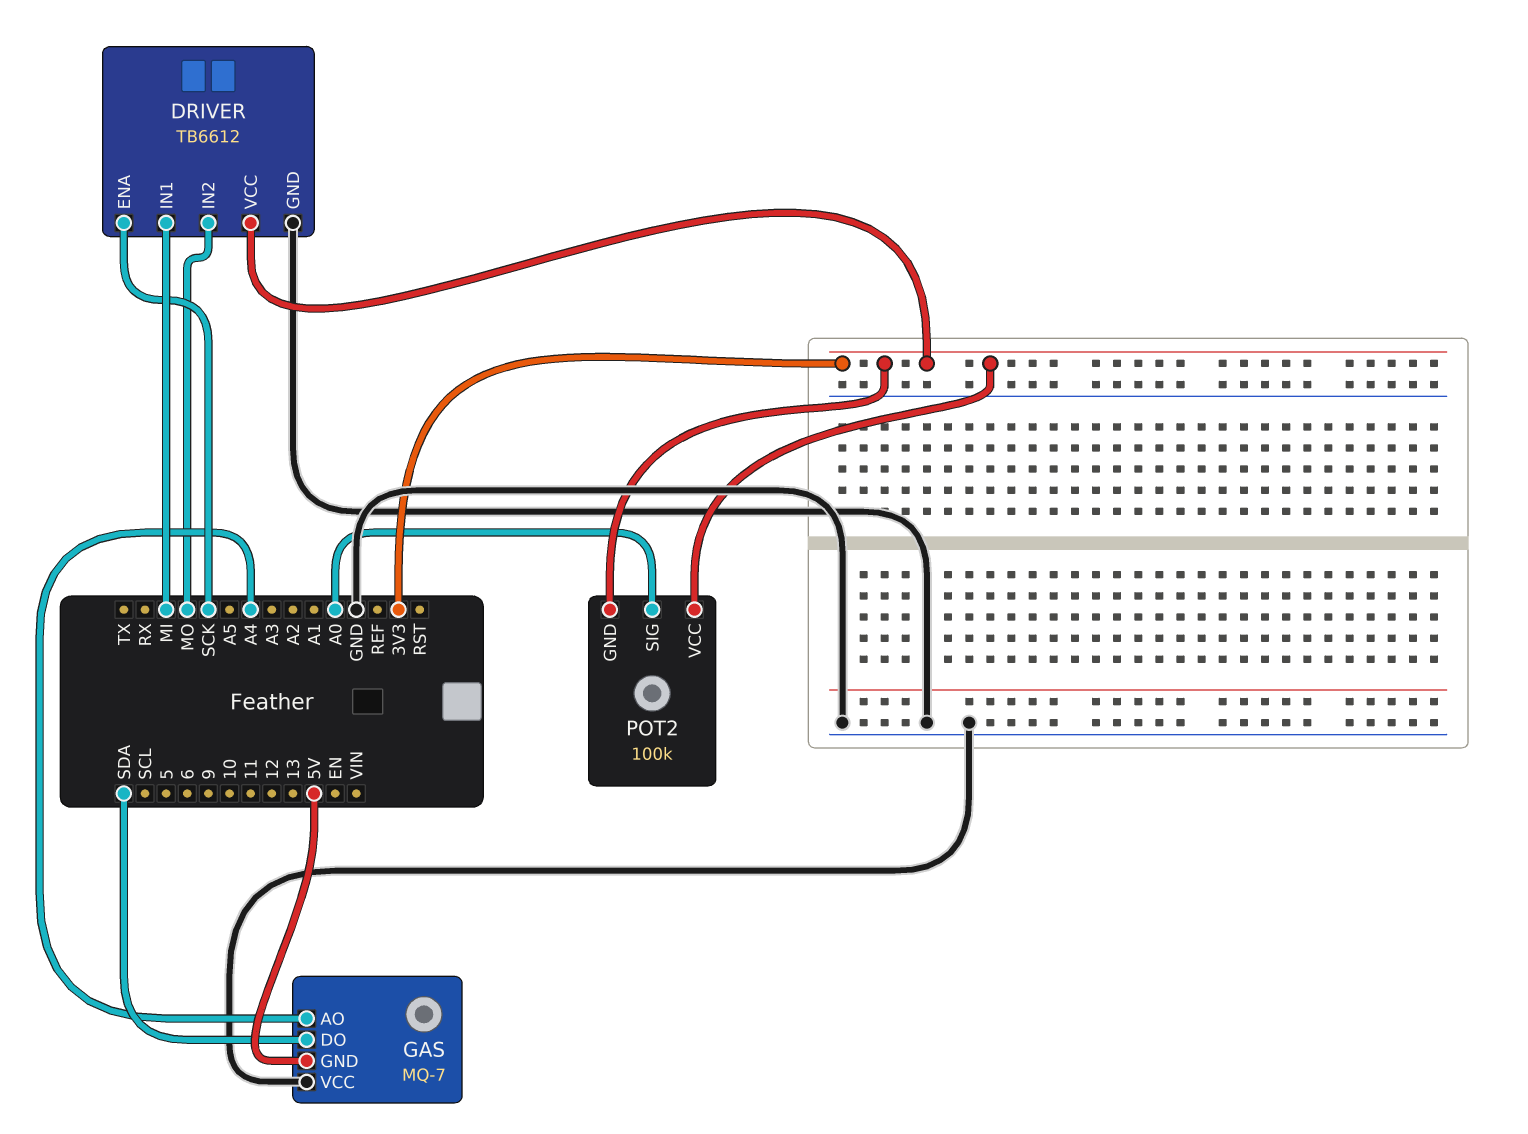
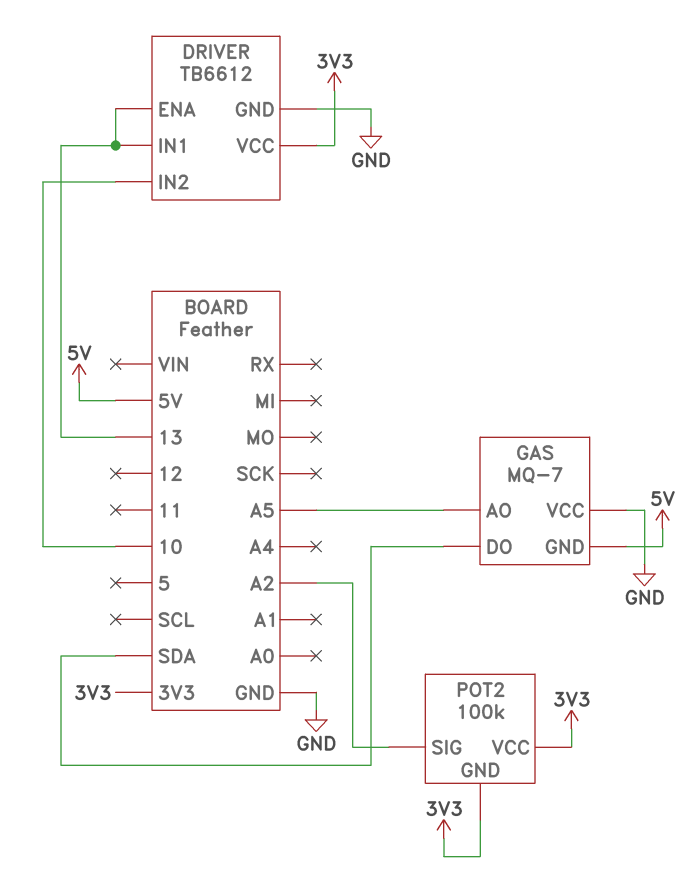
DRIVER pin ENA: SCK -> 13
DRIVER pin IN1: MI -> 13
DRIVER pin IN2: MO -> 10
GAS pin AO: A4 -> A5
POT2 pin SIG: A0 -> A2

